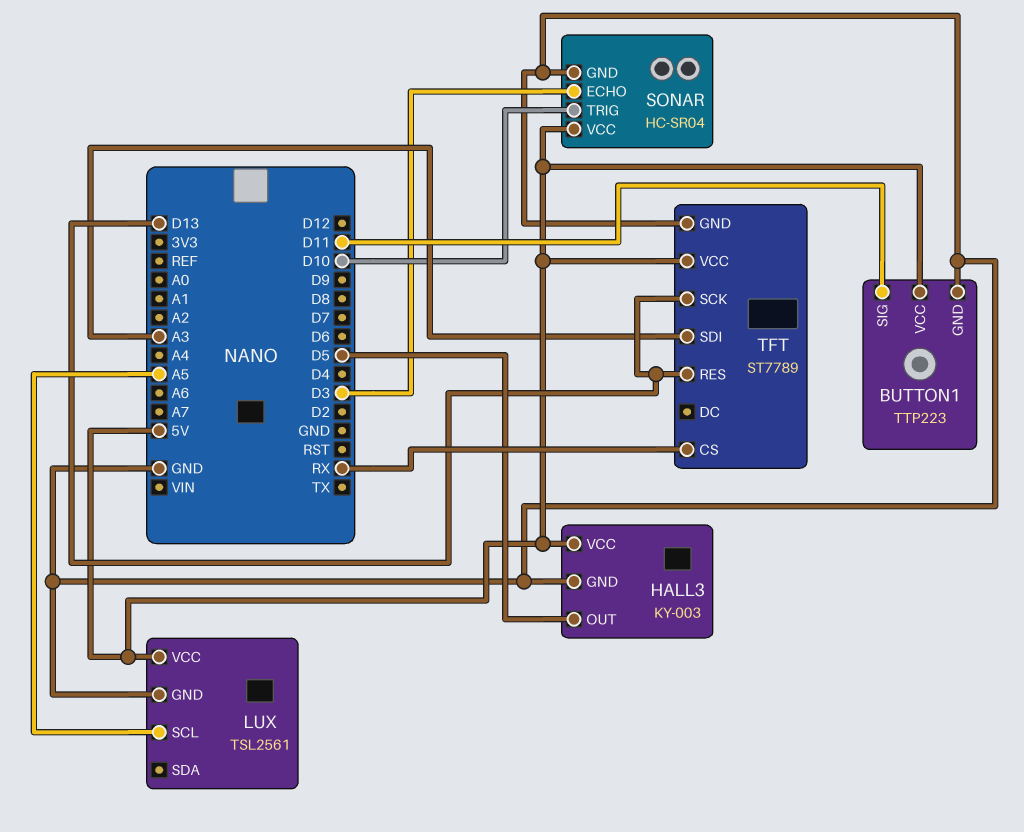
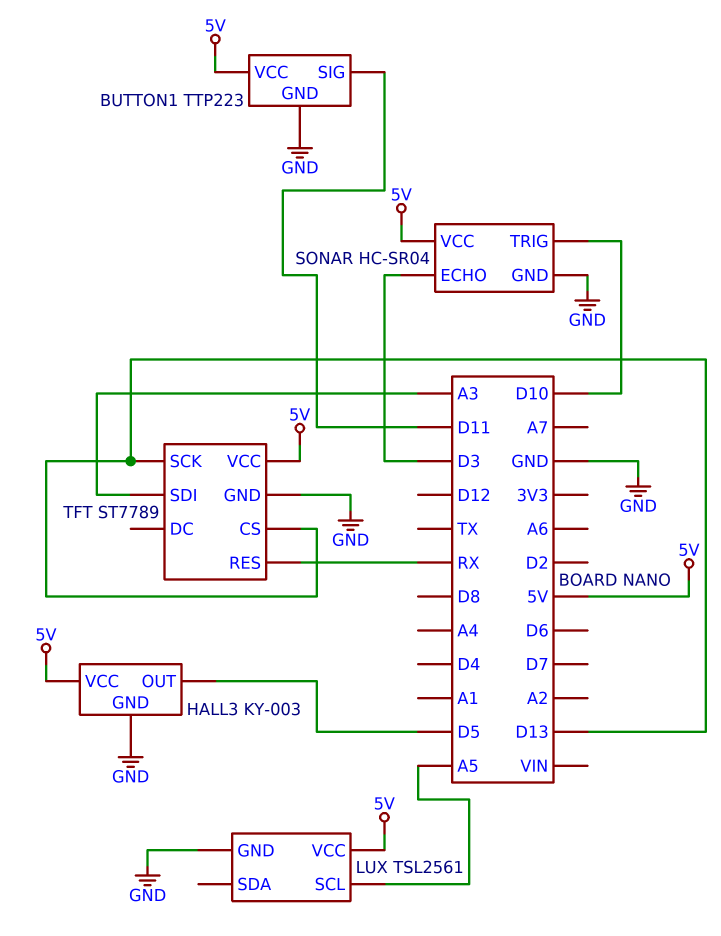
TFT pin CS: RX -> D13
TFT pin RES: D13 -> RX

